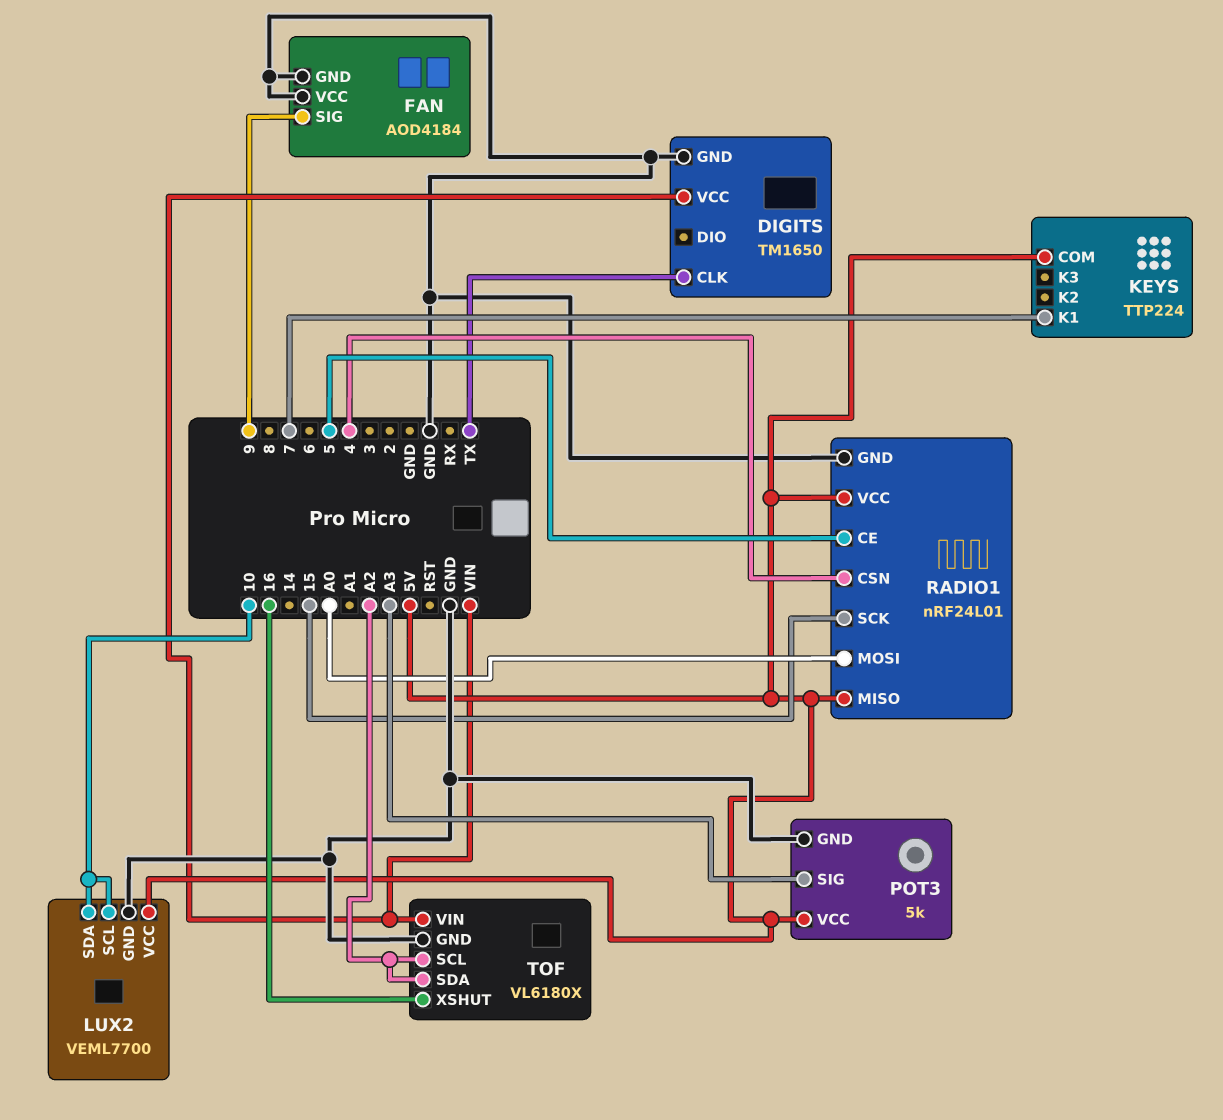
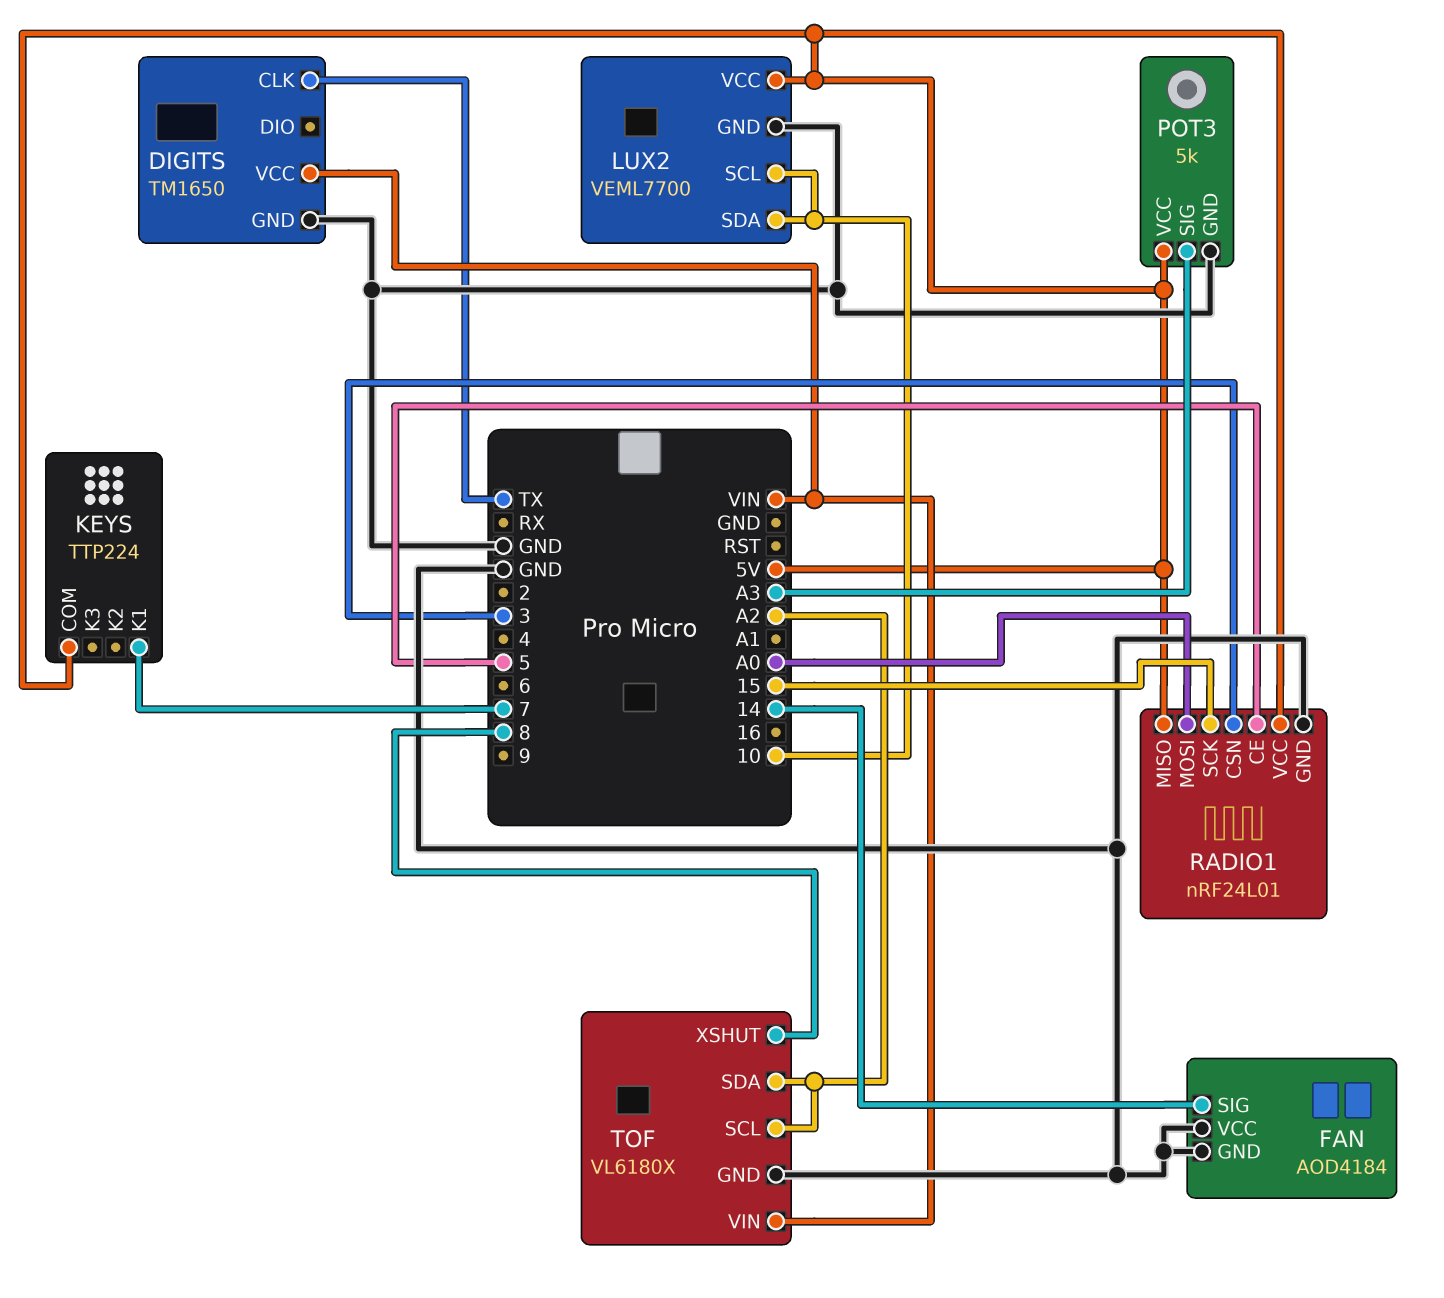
FAN pin SIG: 9 -> 14
RADIO1 pin CSN: 4 -> 3
TOF pin XSHUT: 16 -> 8

